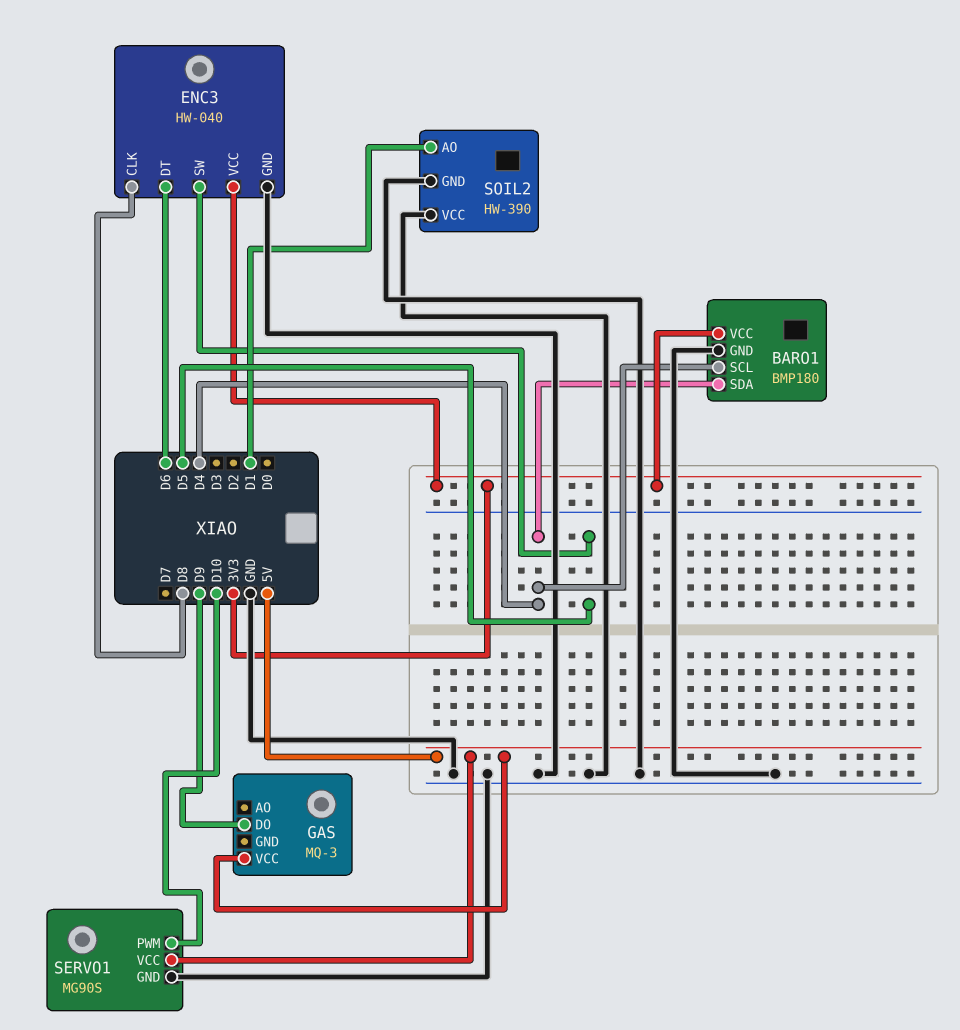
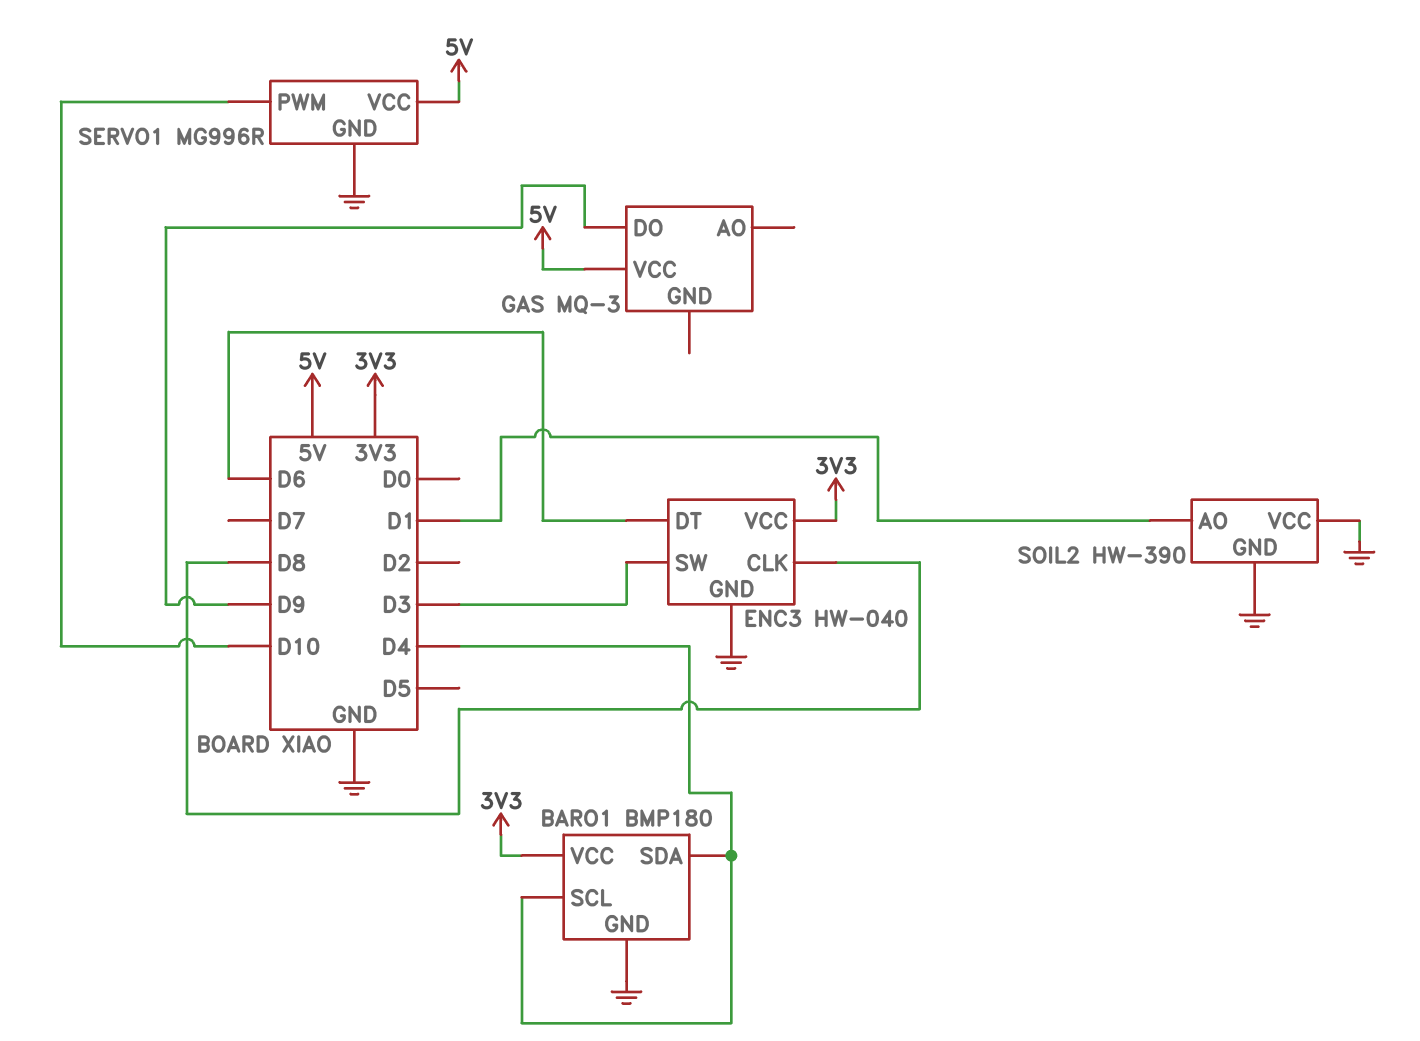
ENC3 pin SW: D5 -> D3
SERVO1: MG90S -> MG996R

